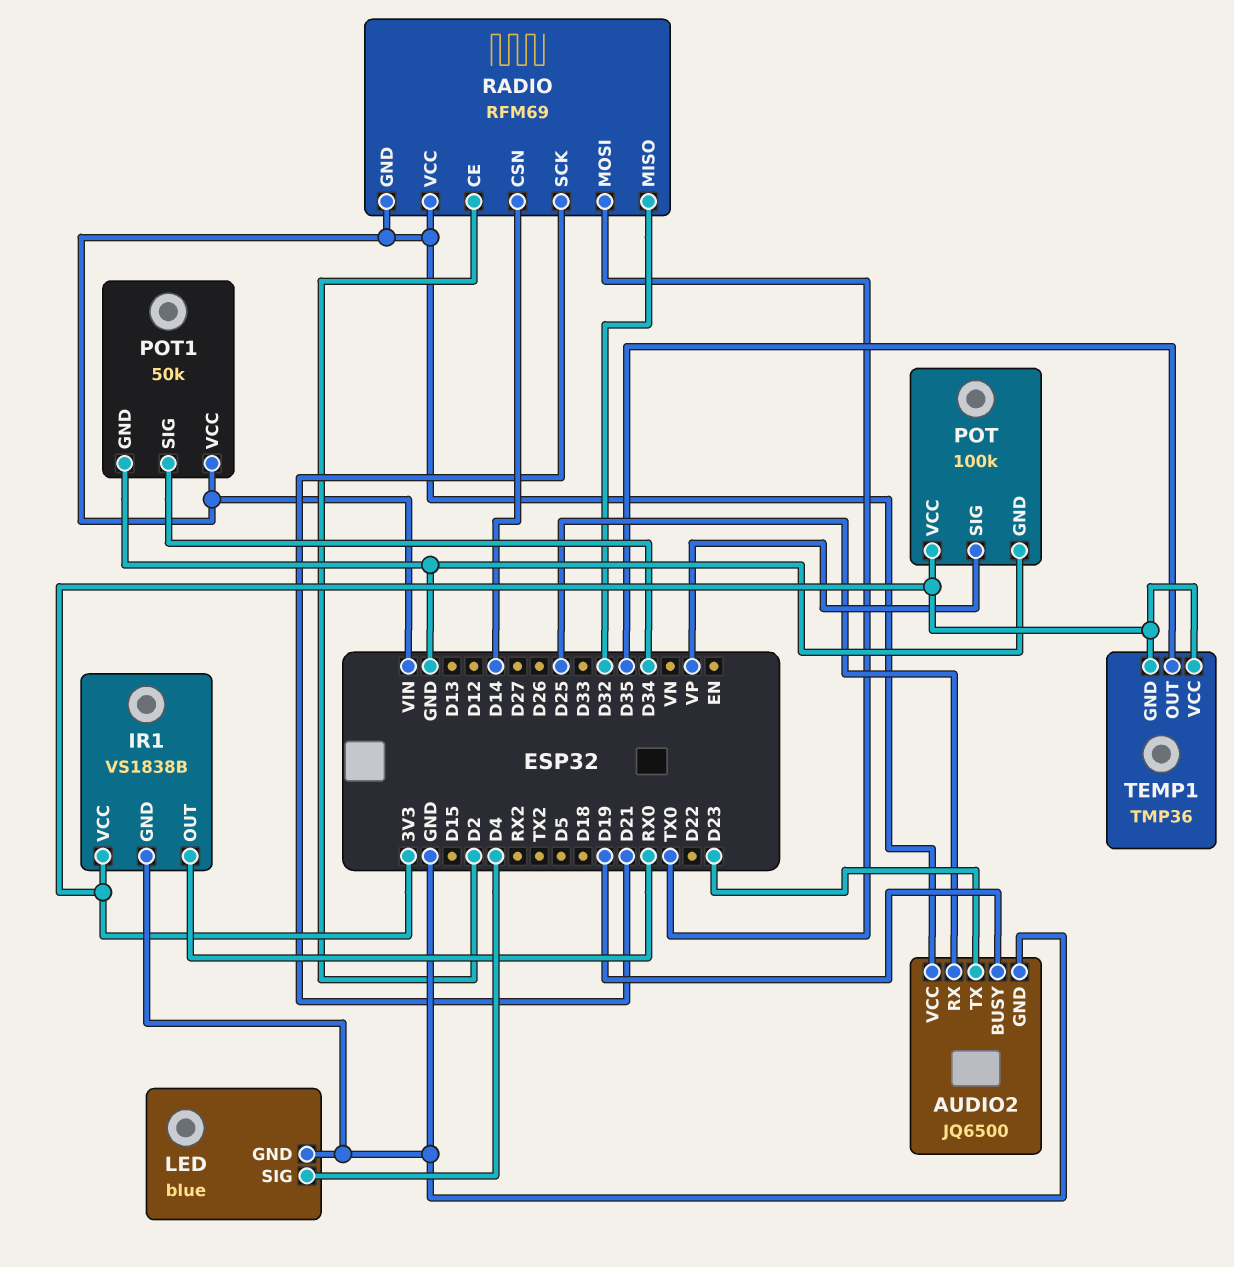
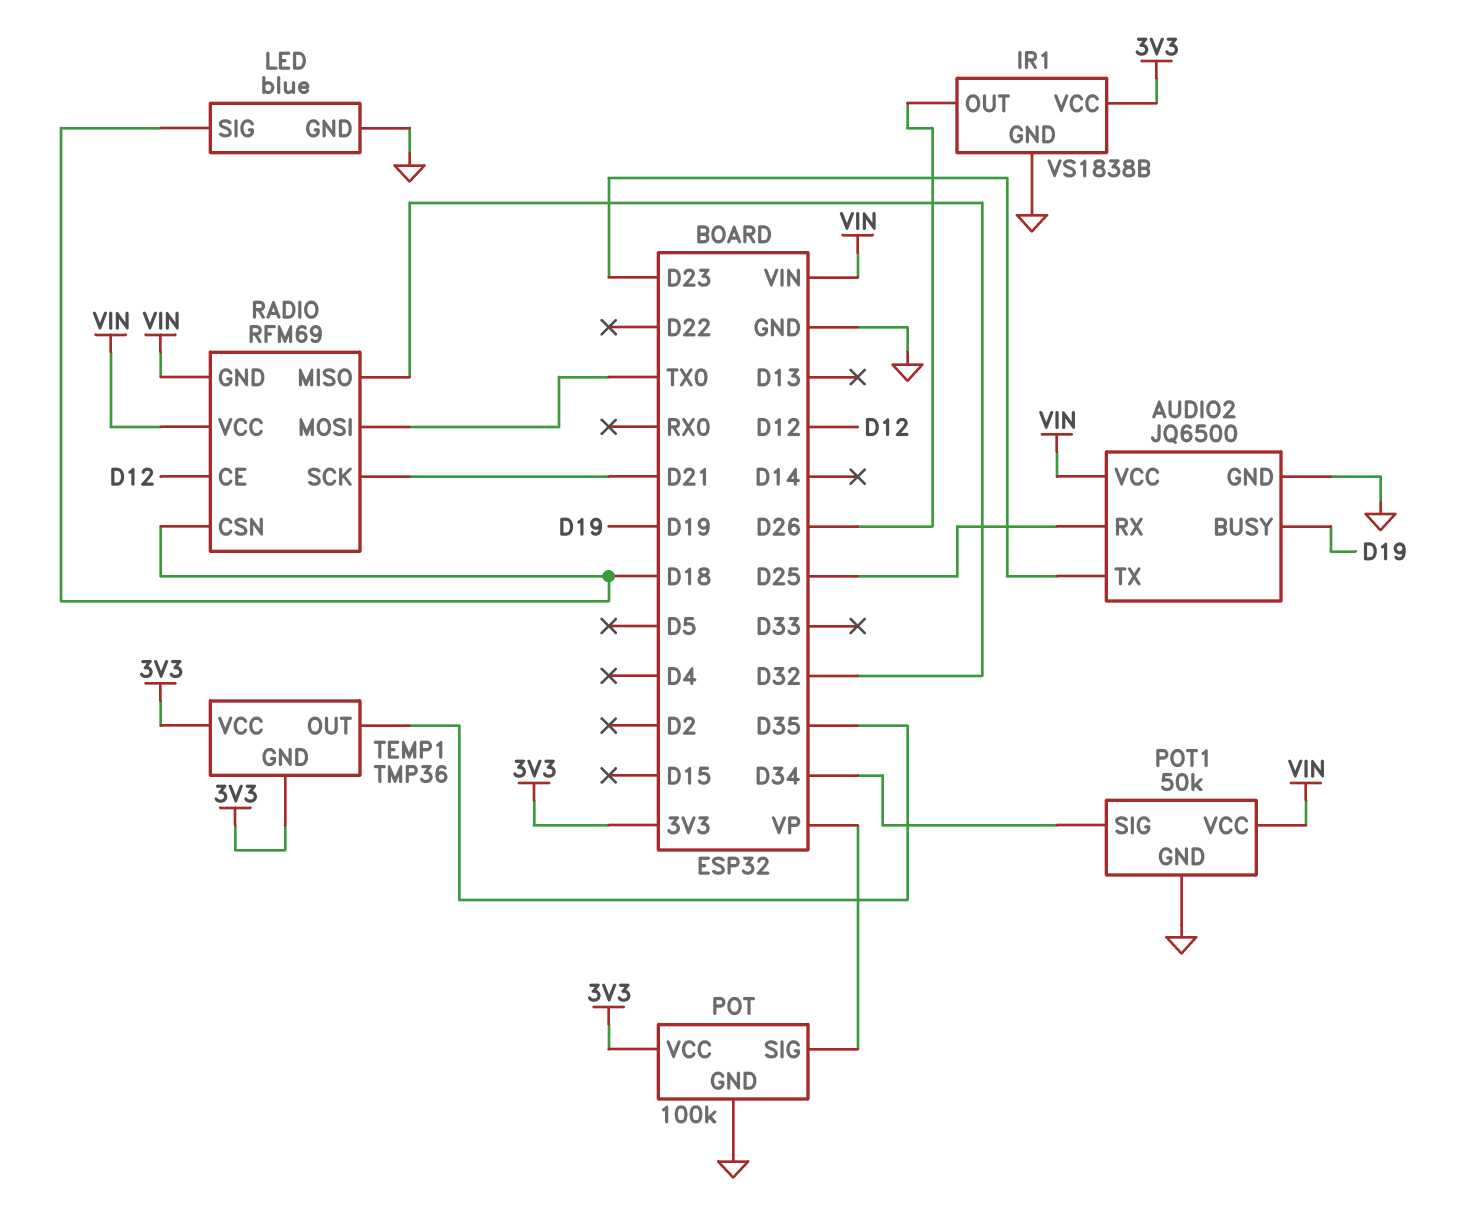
IR1 pin OUT: RX0 -> D26
LED pin SIG: D4 -> D18
RADIO pin CE: D2 -> D12
RADIO pin CSN: D14 -> D18

